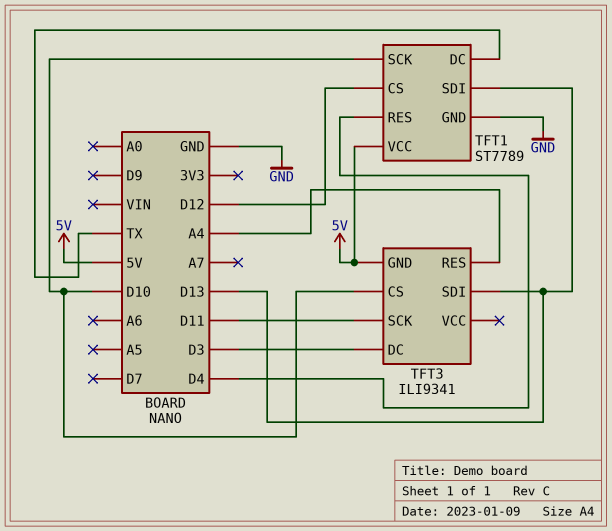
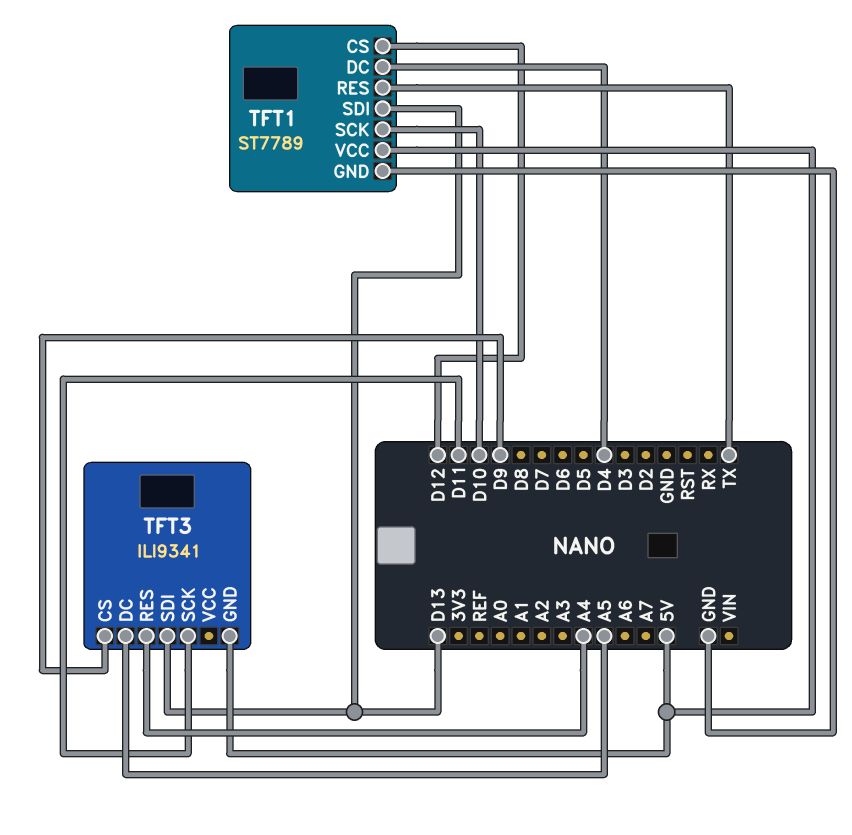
TFT1 pin DC: TX -> D4
TFT1 pin RES: D4 -> TX
TFT3 pin CS: D10 -> D9
TFT3 pin DC: D3 -> A5

